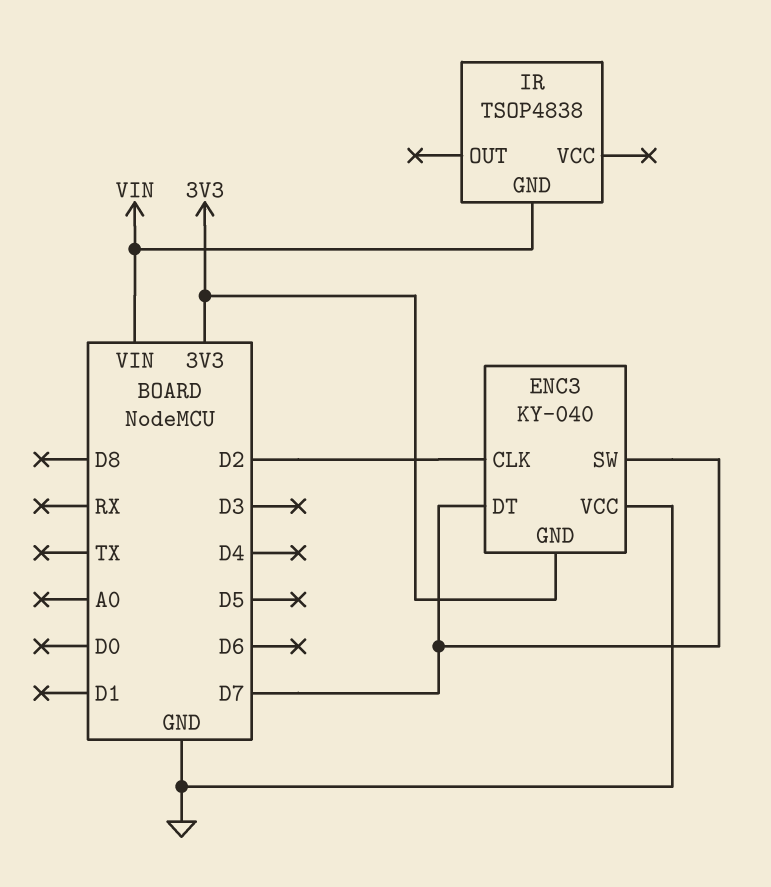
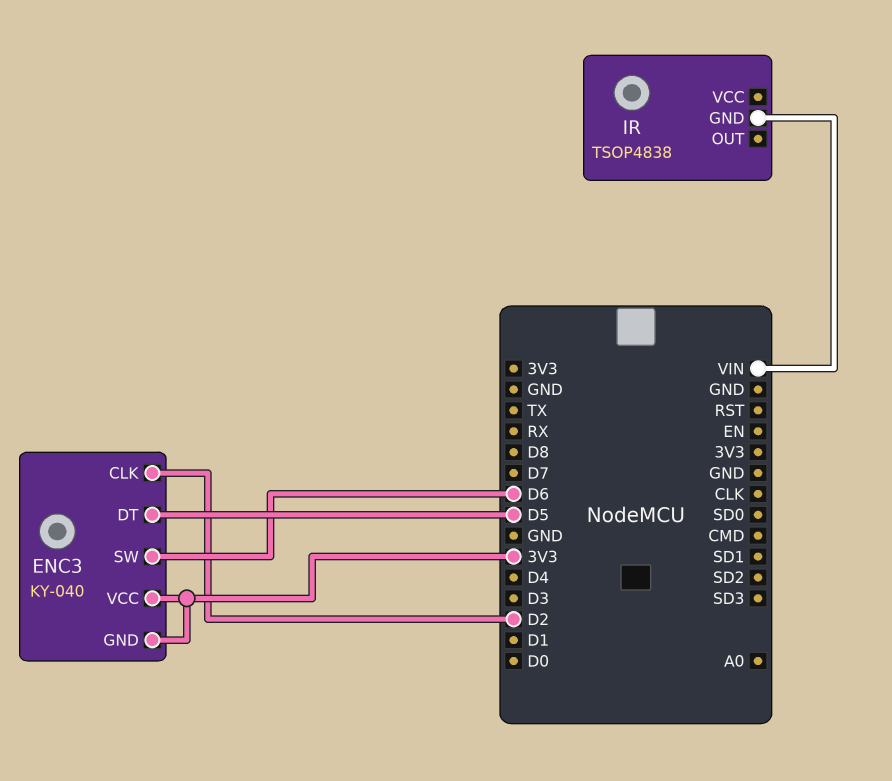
ENC3 pin DT: D7 -> D5
ENC3 pin SW: D7 -> D6
ENC3 pin VCC: GND -> 3V3

